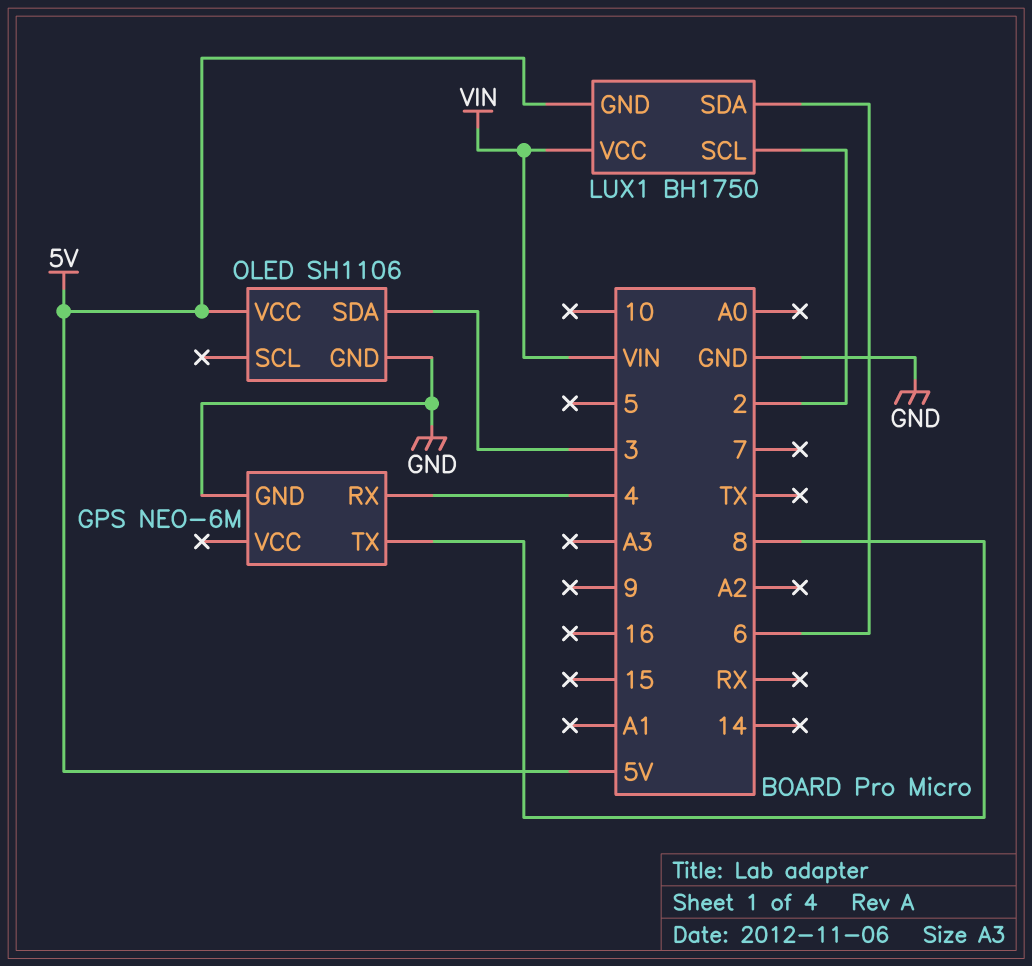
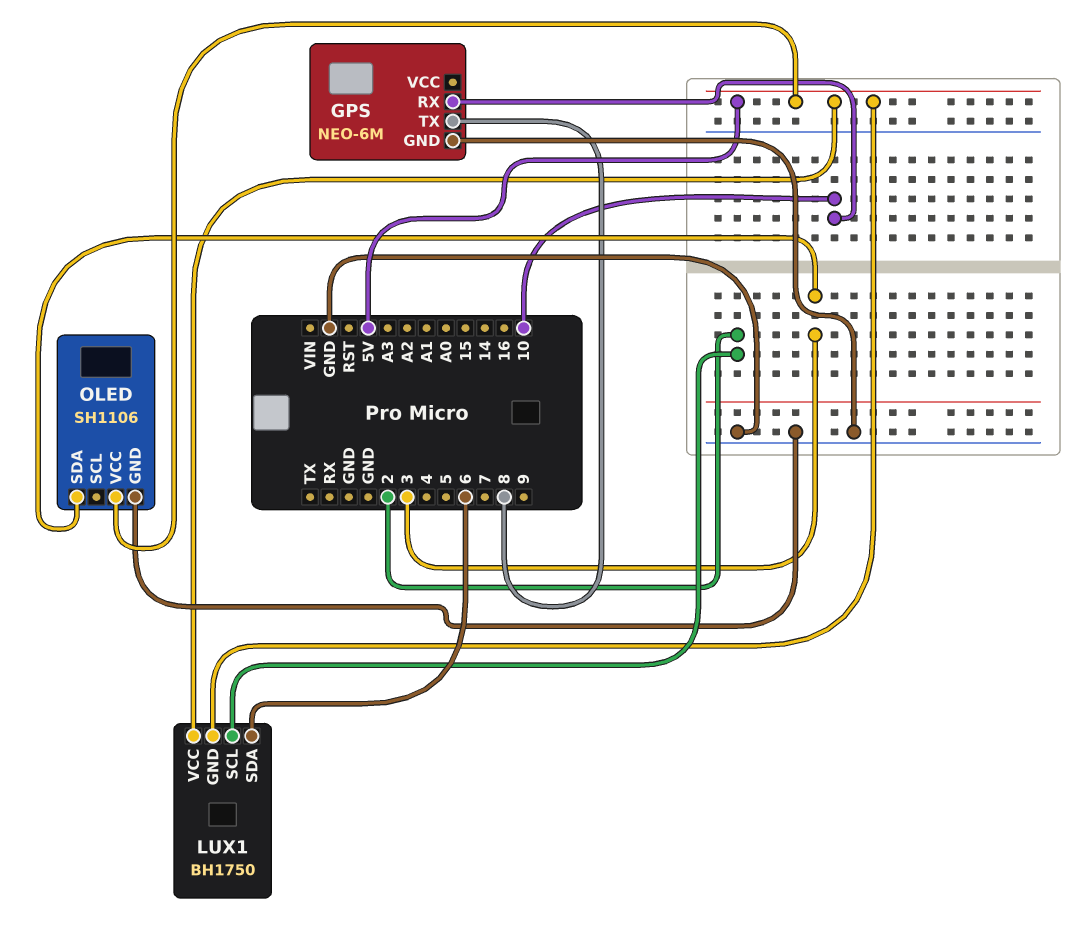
GPS pin RX: 4 -> 10
LUX1 pin VCC: VIN -> 5V

